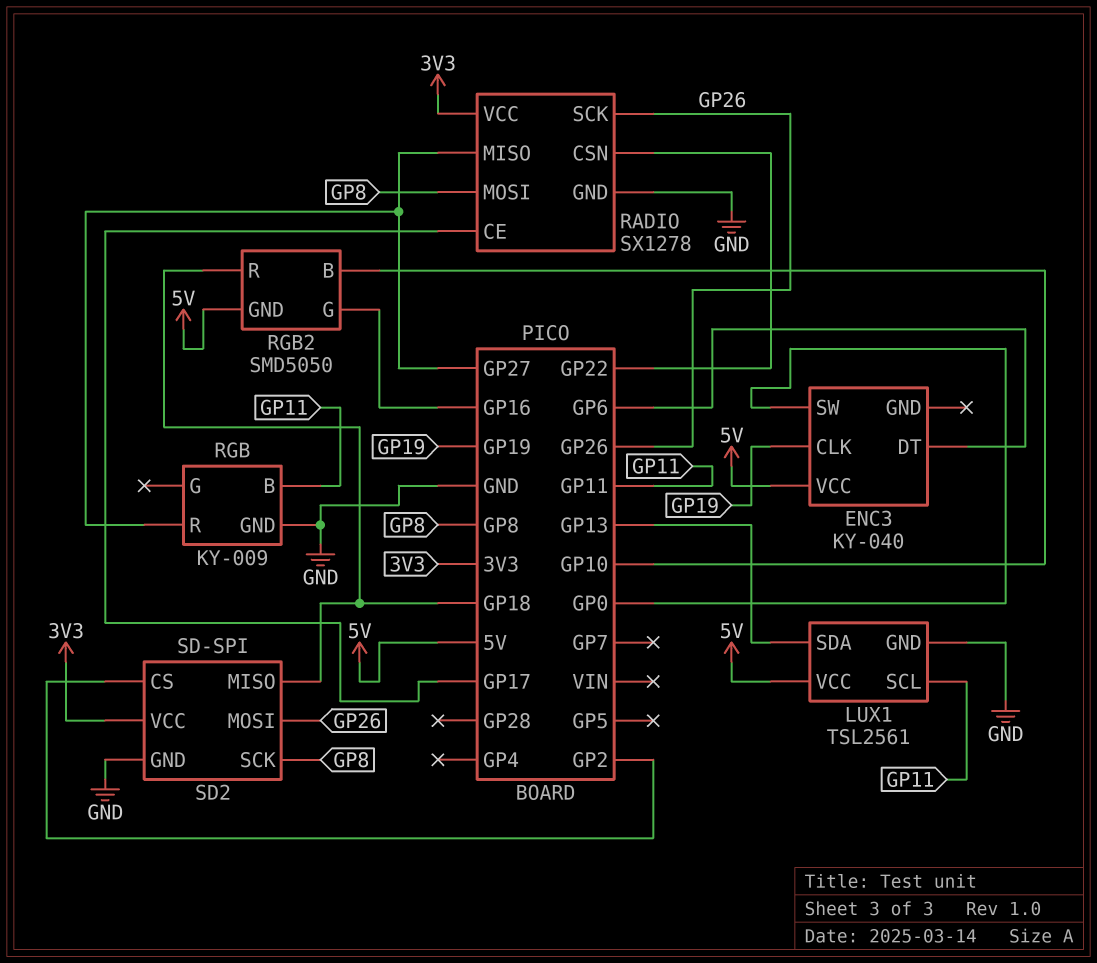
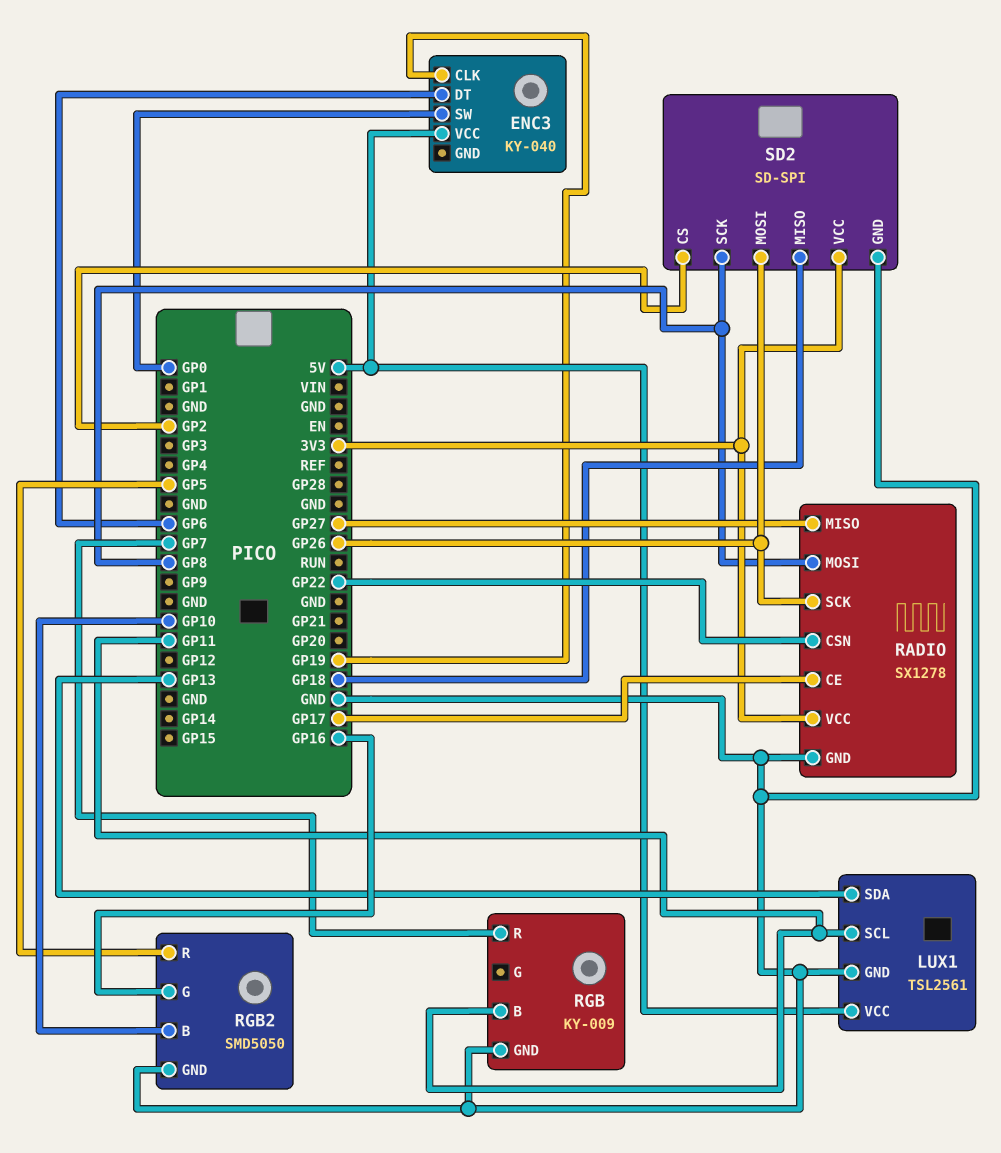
RGB pin R: GP27 -> GP7
RGB2 pin GND: 5V -> GND
RGB2 pin R: GP18 -> GP5

